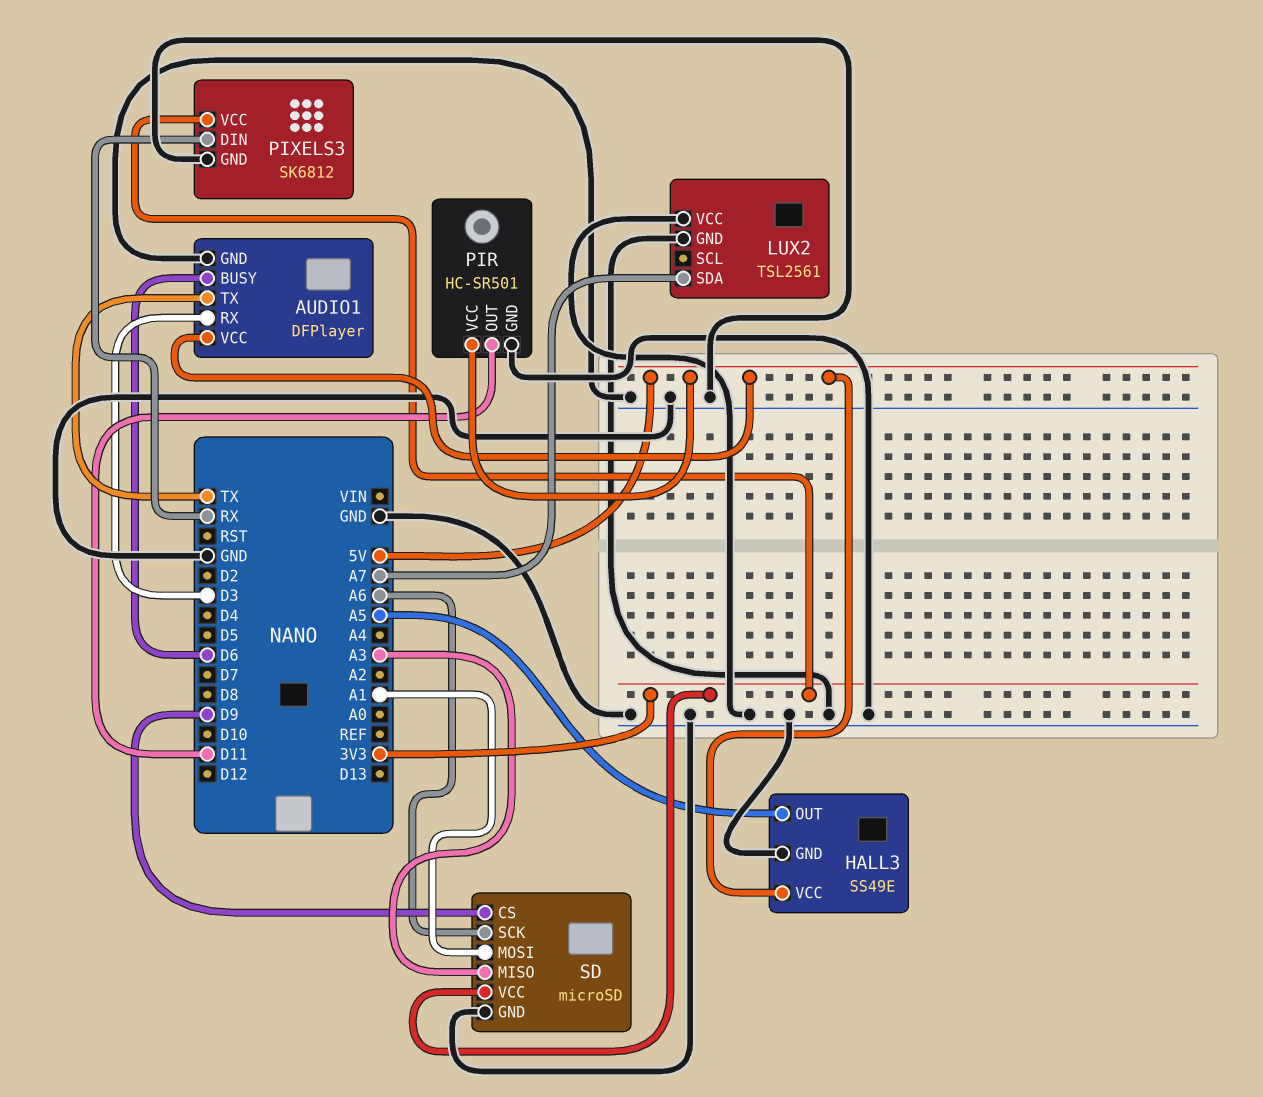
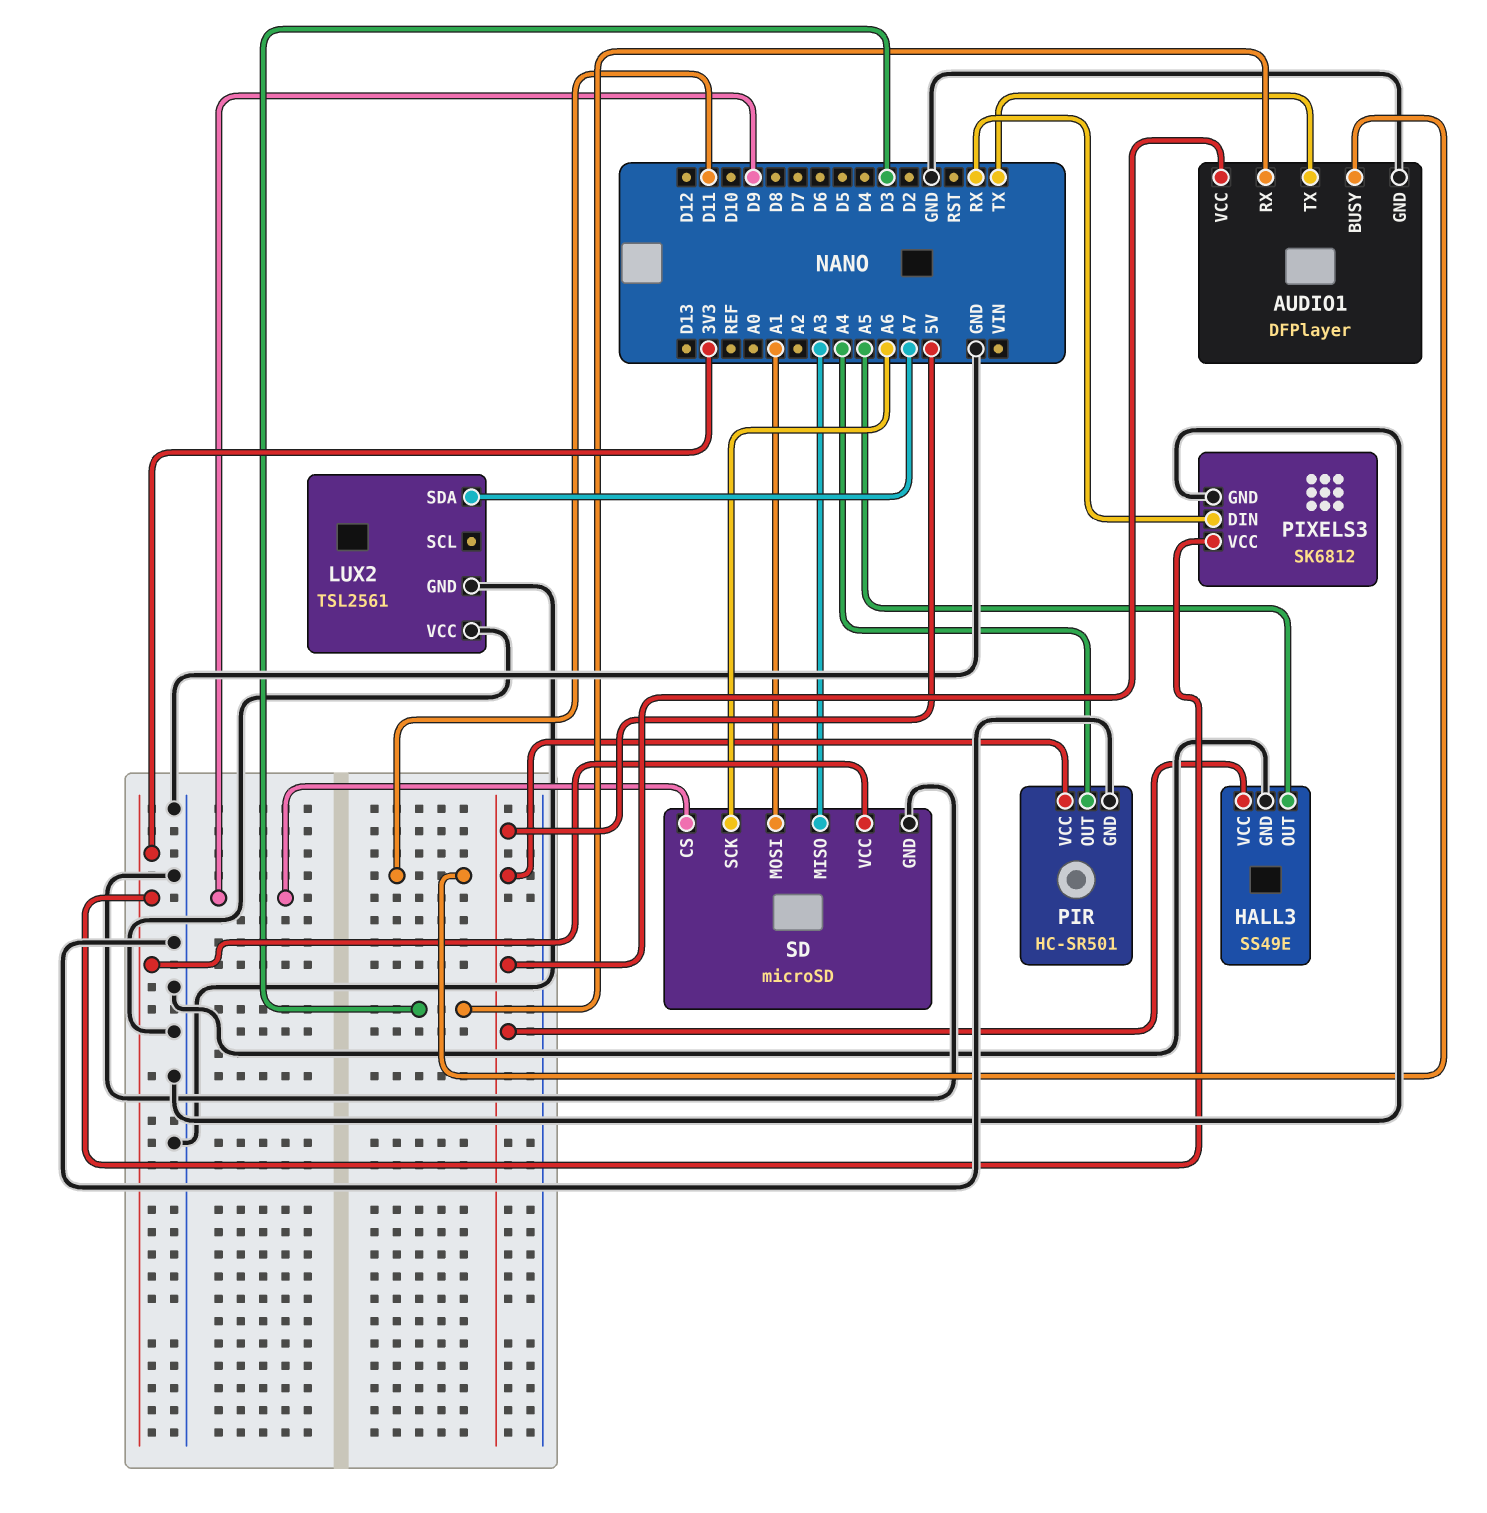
AUDIO1 pin BUSY: D6 -> D11
PIR pin OUT: D11 -> A4

